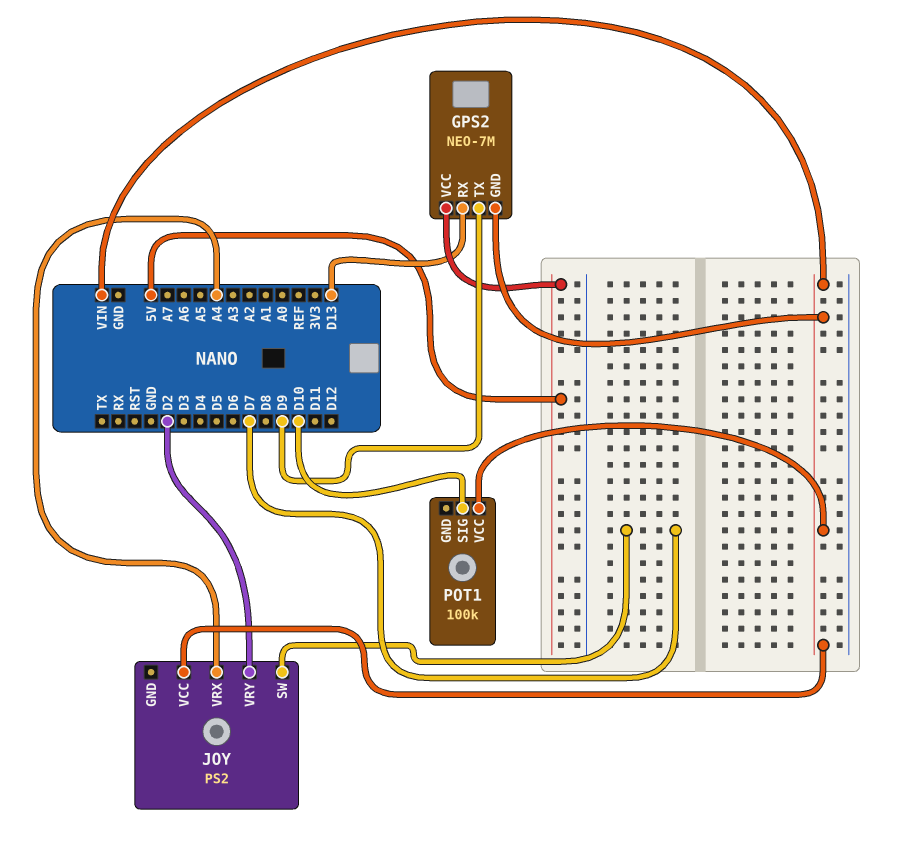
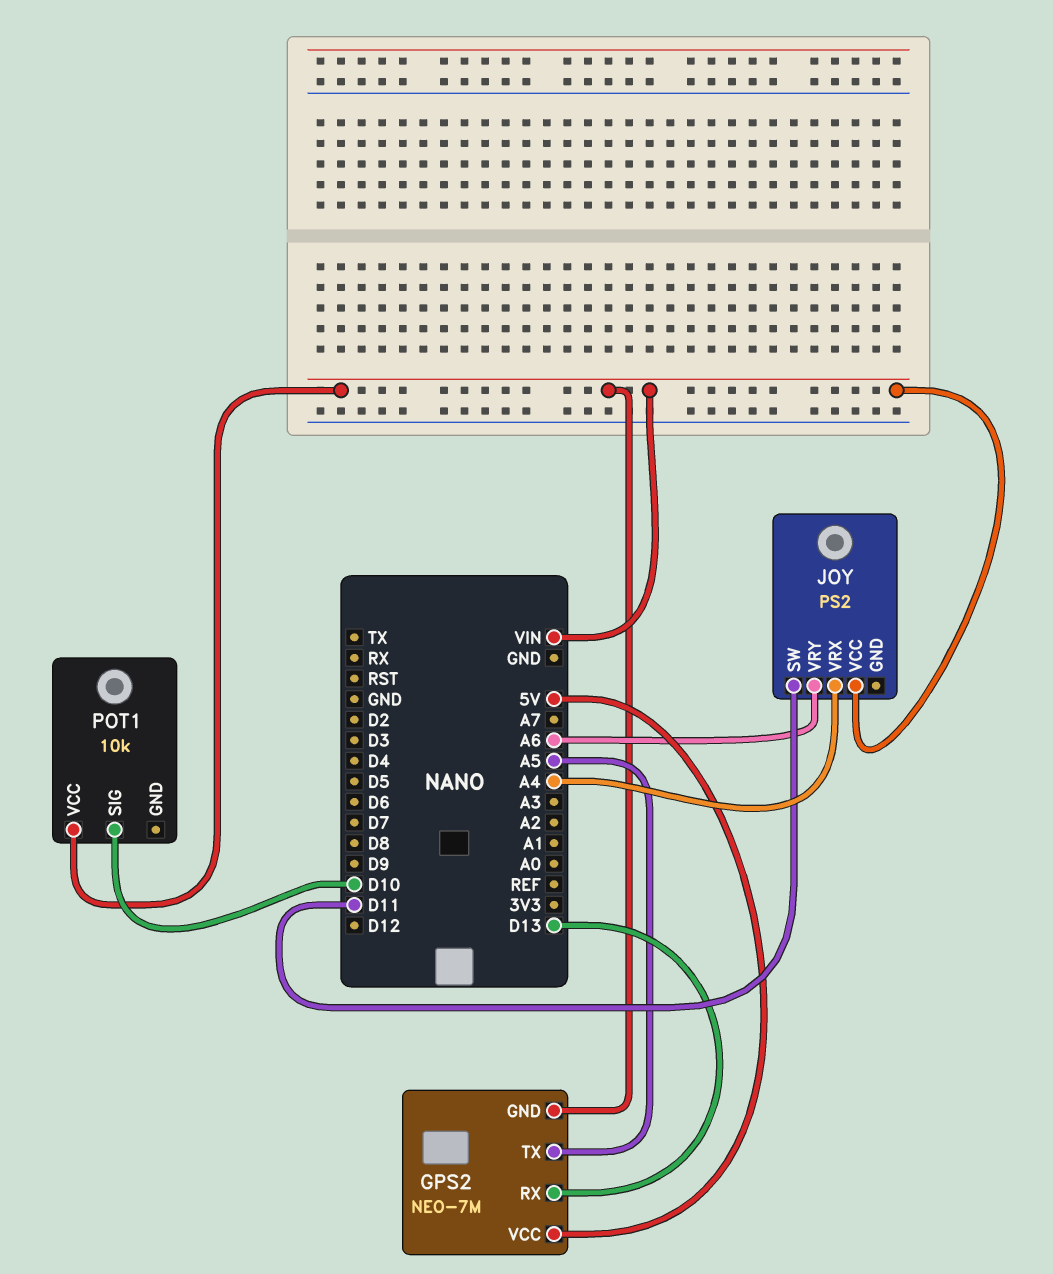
GPS2 pin TX: D9 -> A5
JOY pin SW: D7 -> D11
JOY pin VRY: D2 -> A6
POT1: 100k -> 10k

